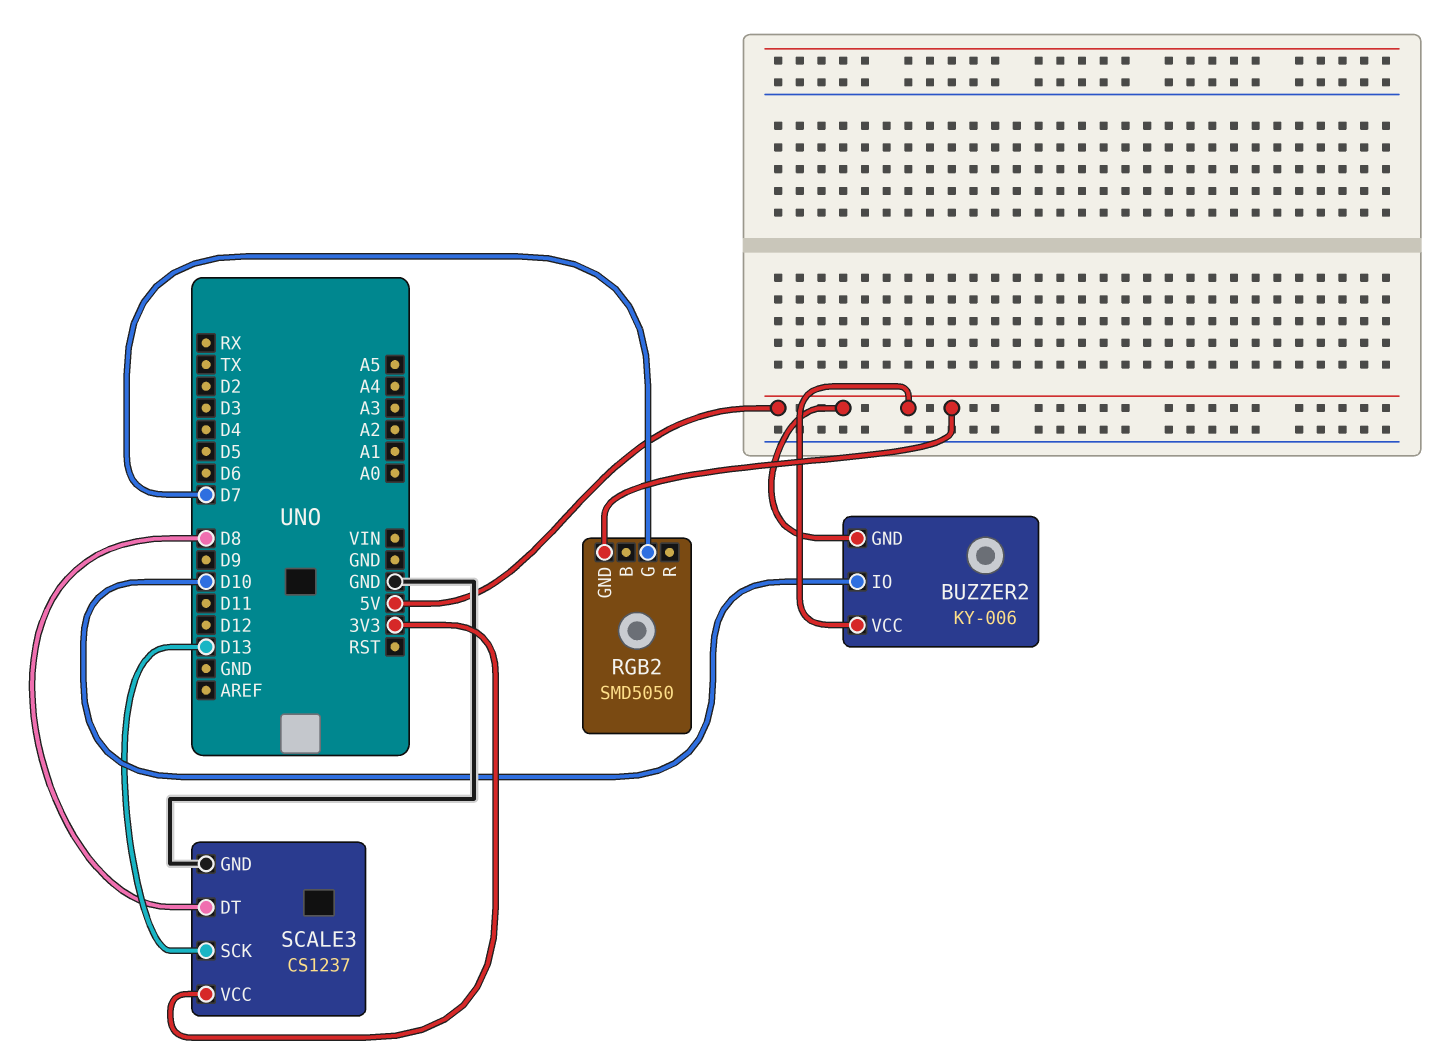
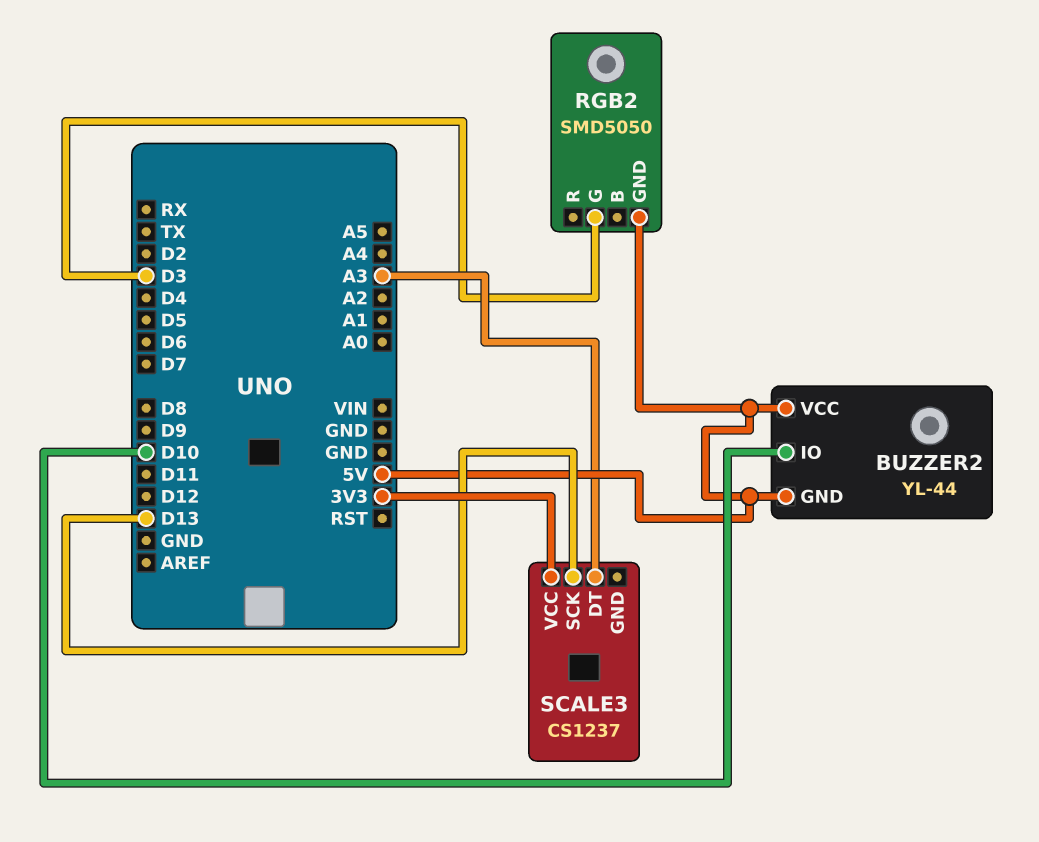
BUZZER2: KY-006 -> YL-44
RGB2 pin G: D7 -> D3
SCALE3 pin DT: D8 -> A3
SCALE3 pin GND: GND -> none

